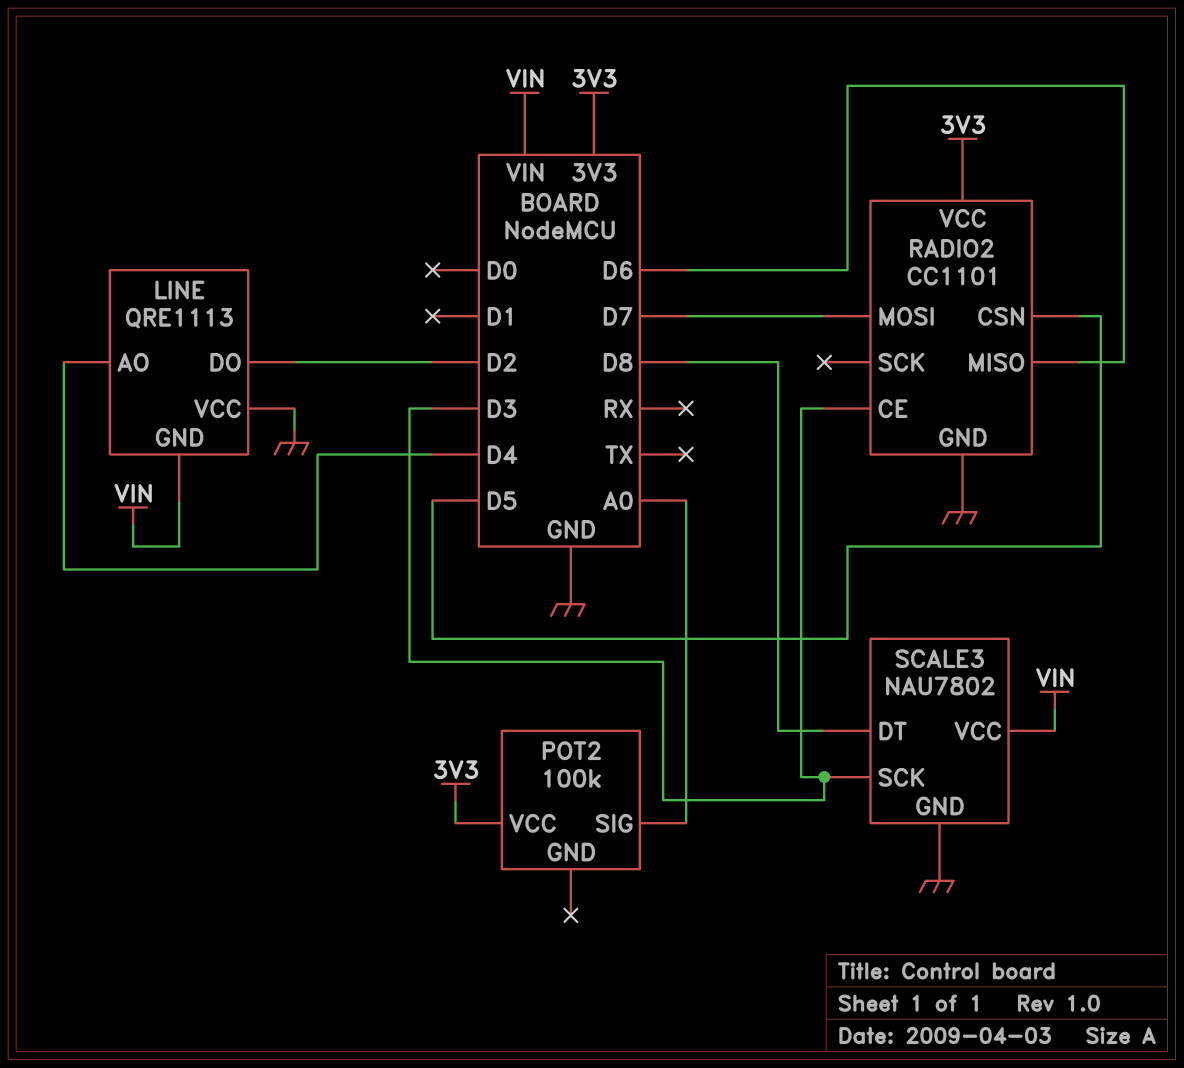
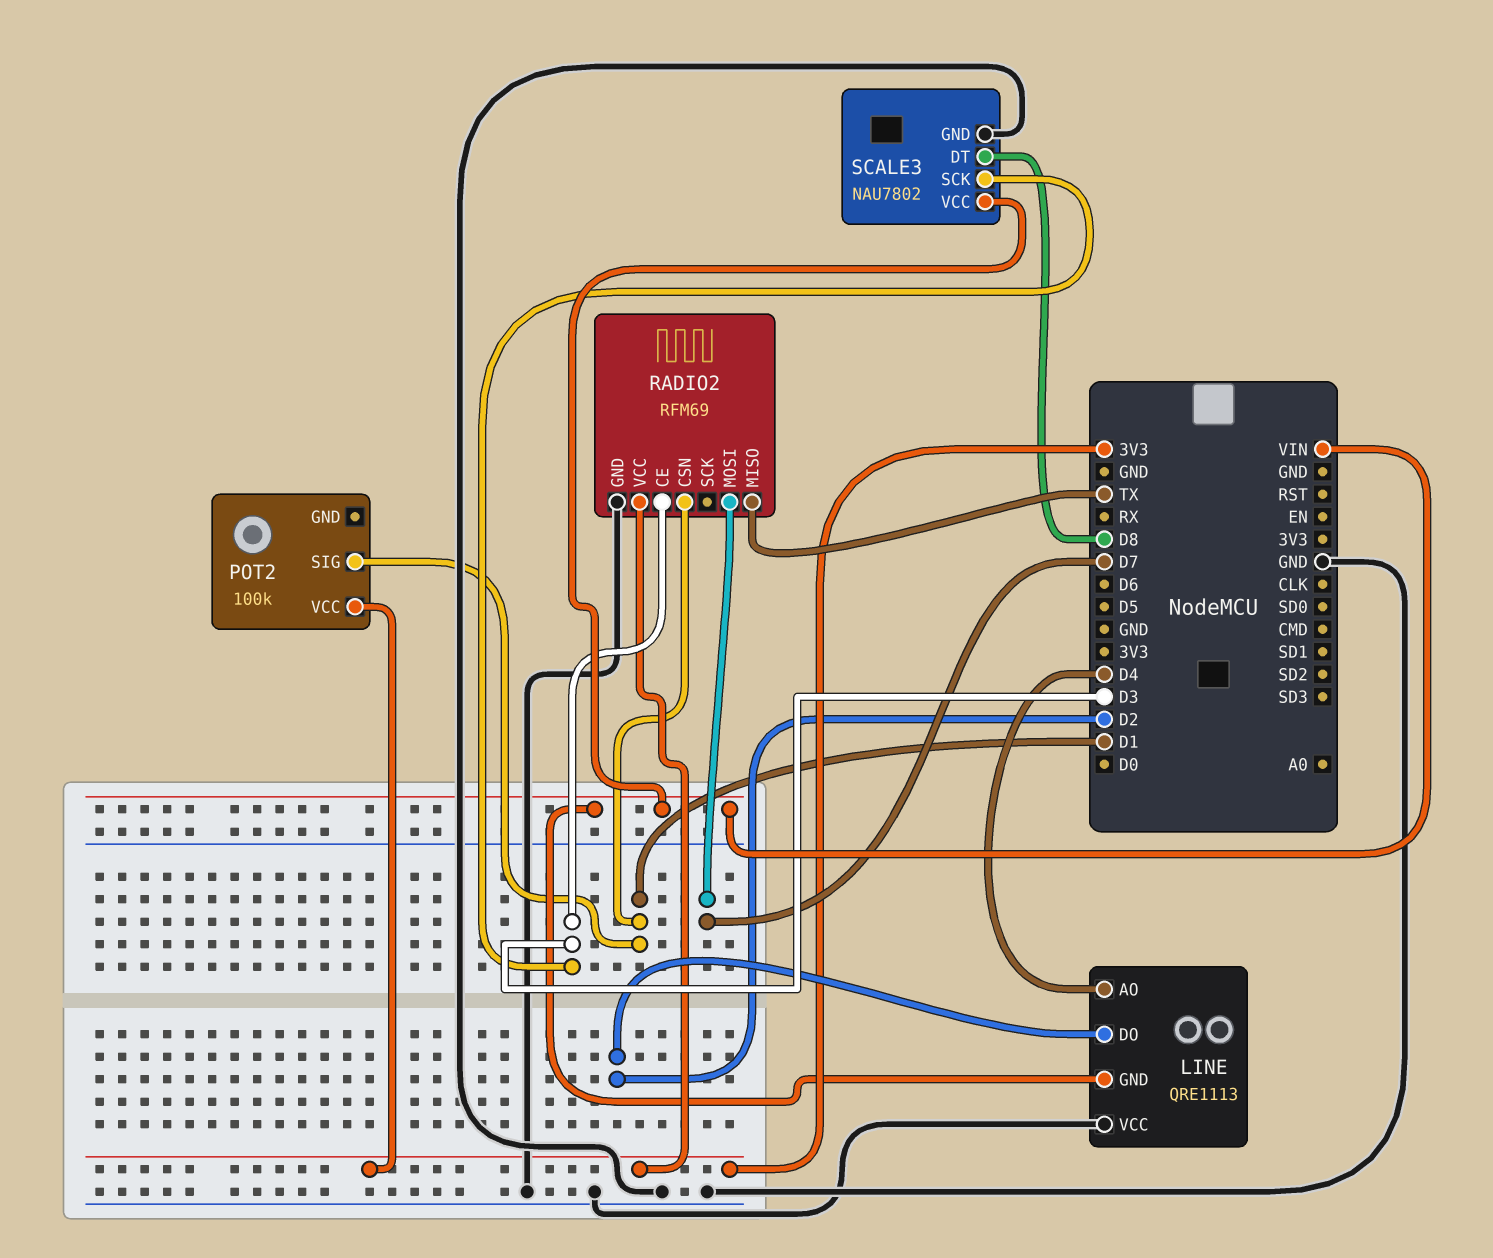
POT2 pin SIG: A0 -> D1
RADIO2: CC1101 -> RFM69
RADIO2 pin CSN: D5 -> D1
RADIO2 pin MISO: D6 -> TX

